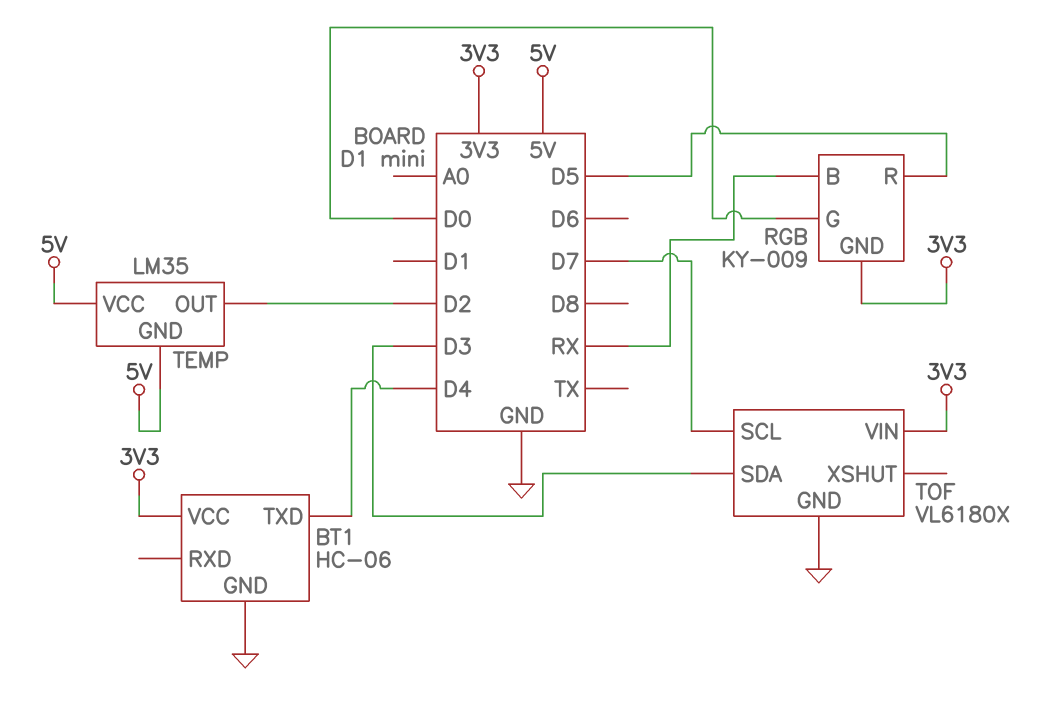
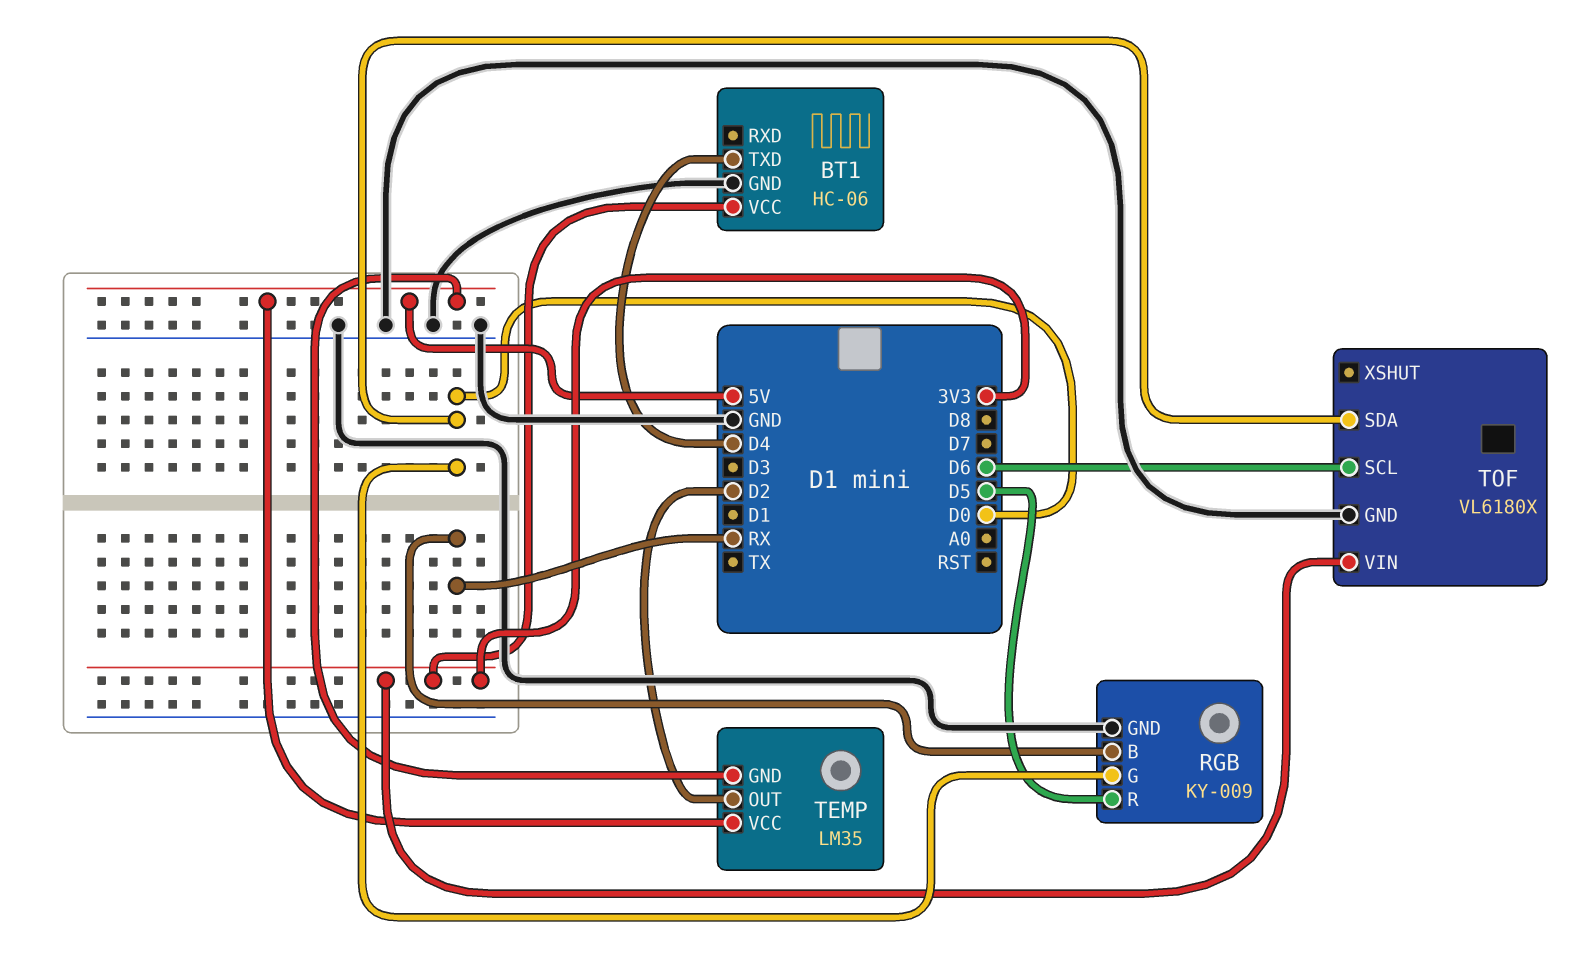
RGB pin GND: 3V3 -> GND
TOF pin SCL: D7 -> D6
TOF pin SDA: D3 -> D0

